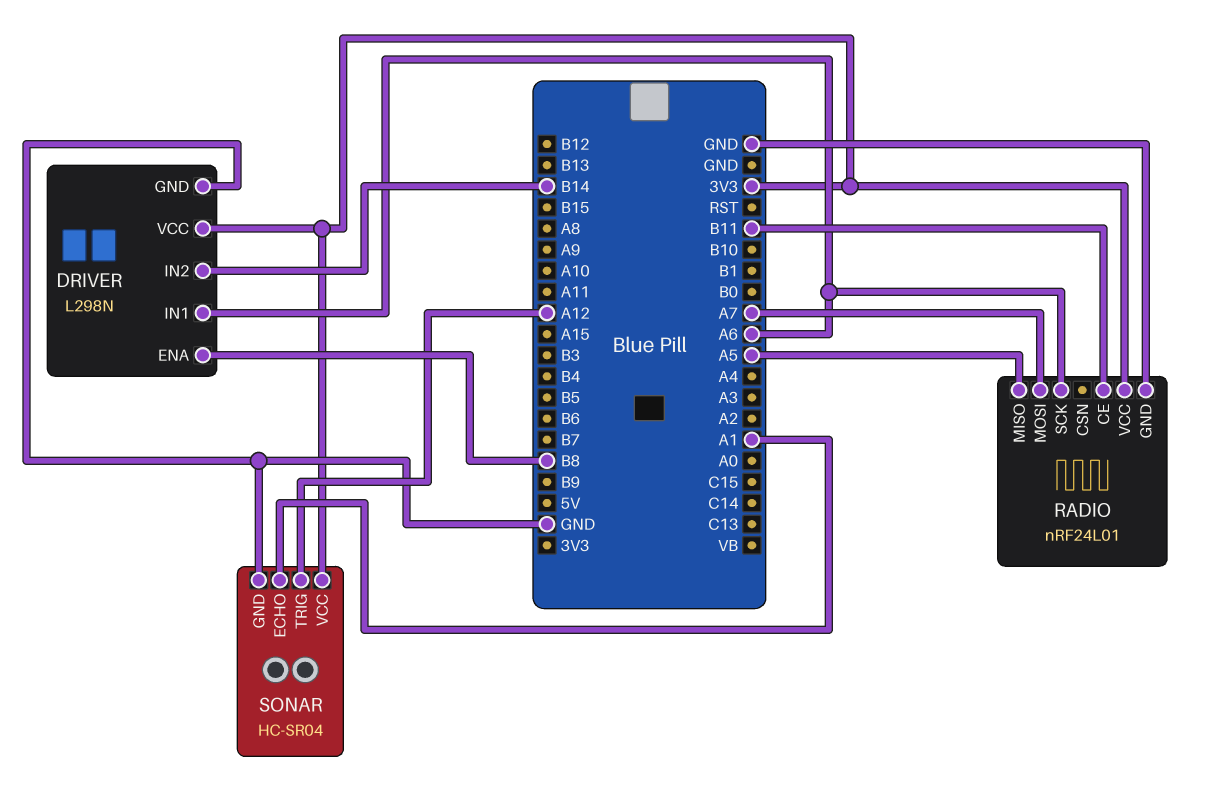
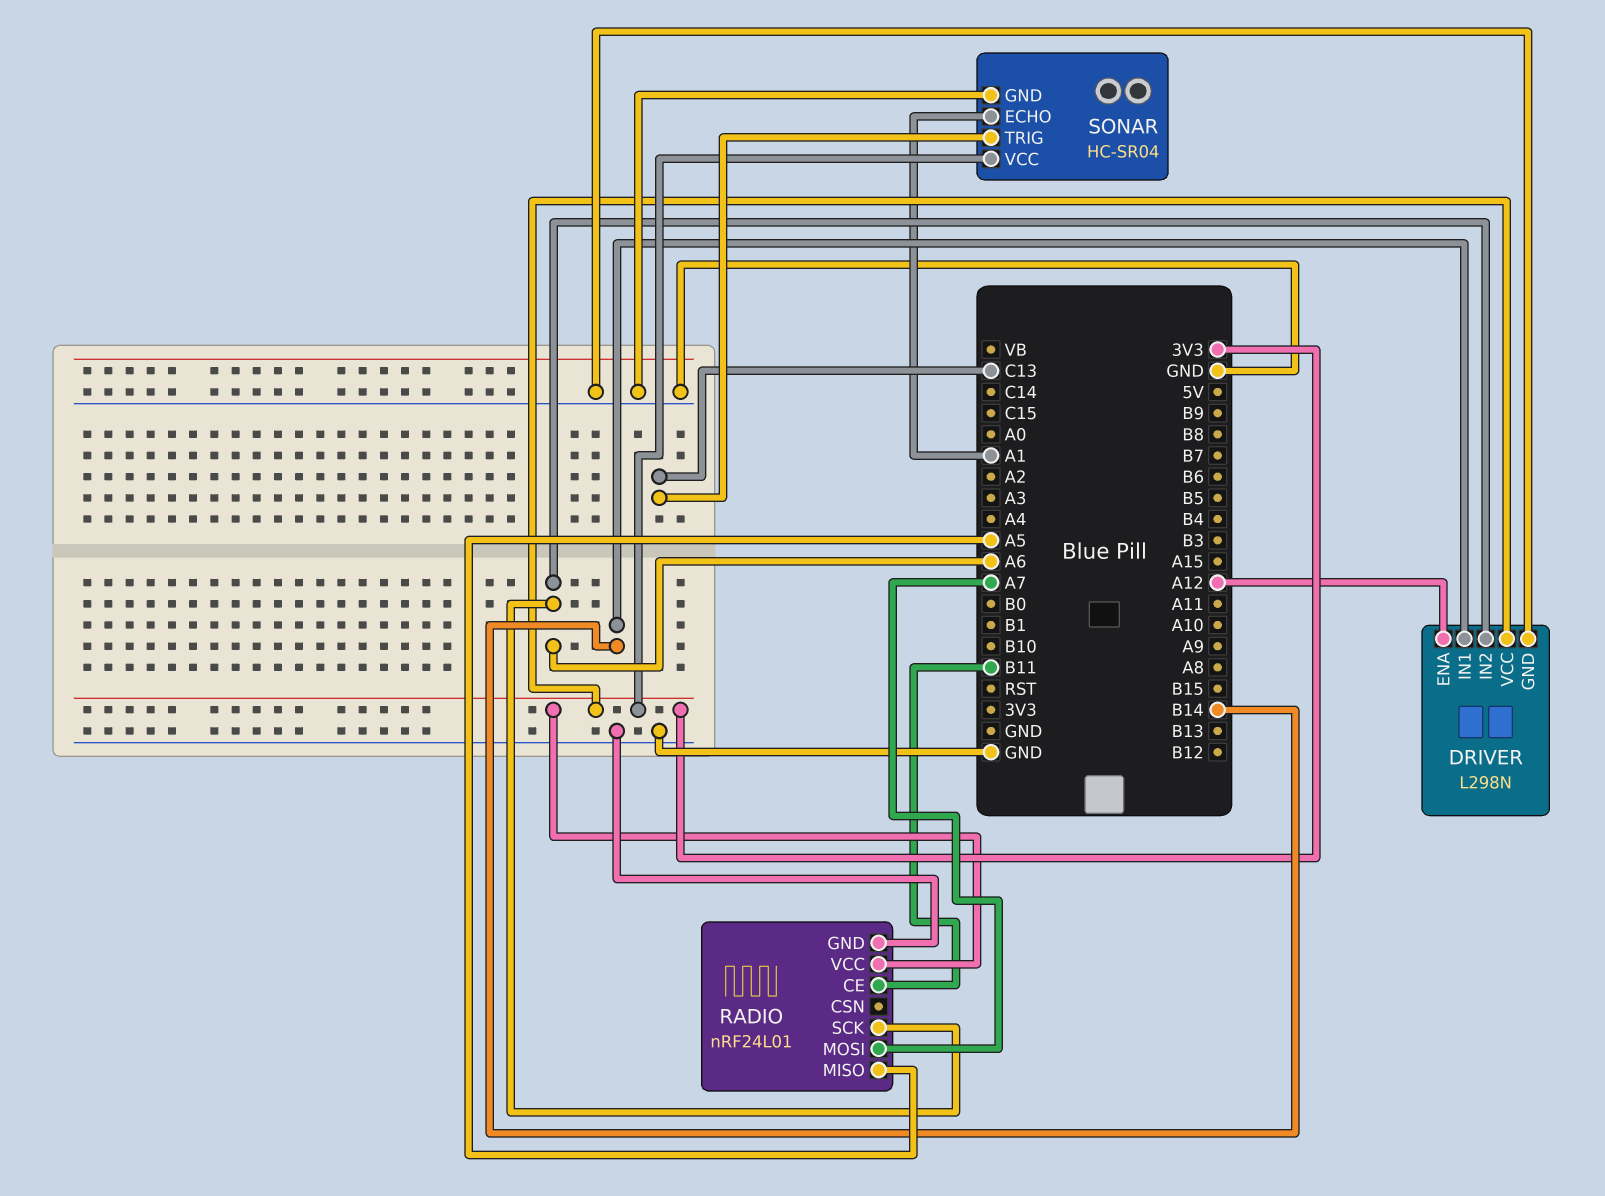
DRIVER pin ENA: B8 -> A12
DRIVER pin IN1: A6 -> B14
DRIVER pin IN2: B14 -> A6
SONAR pin TRIG: A12 -> C13

